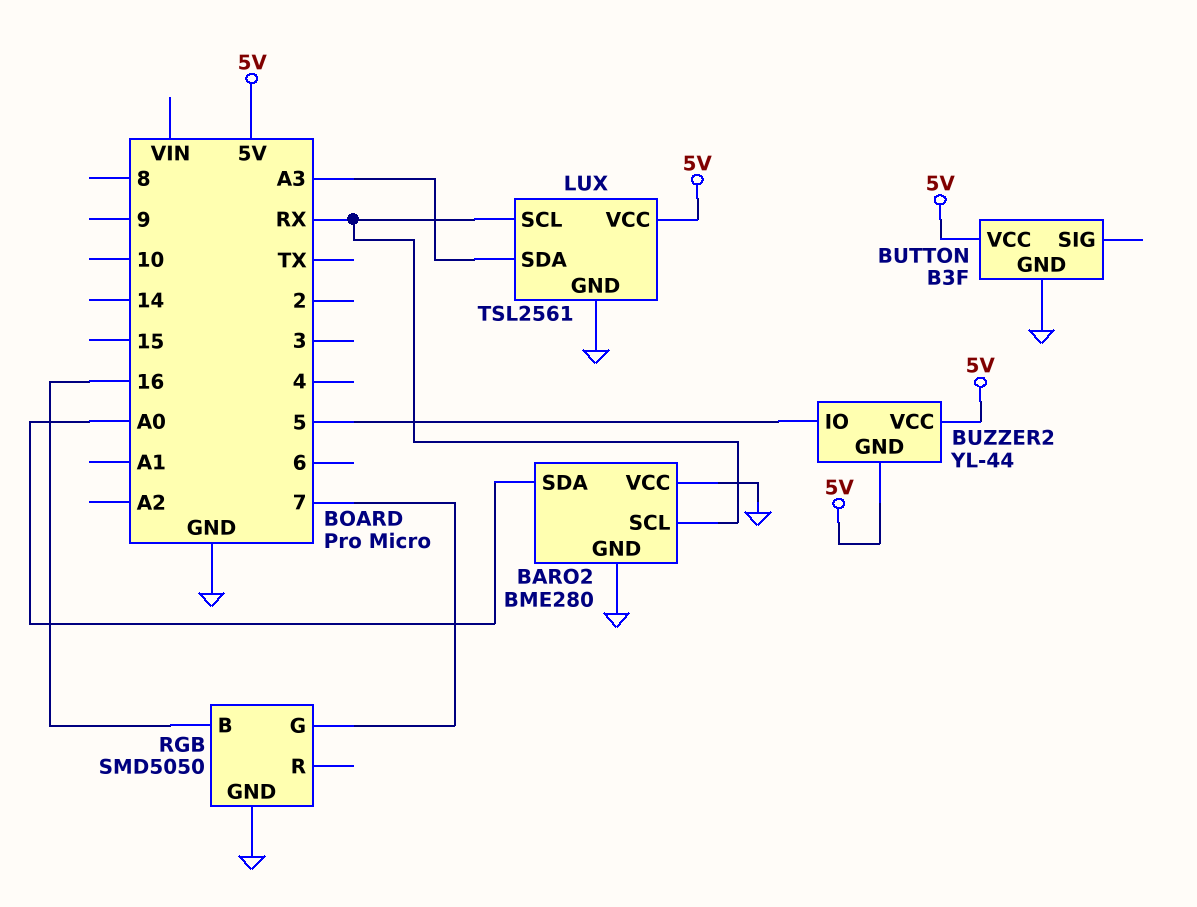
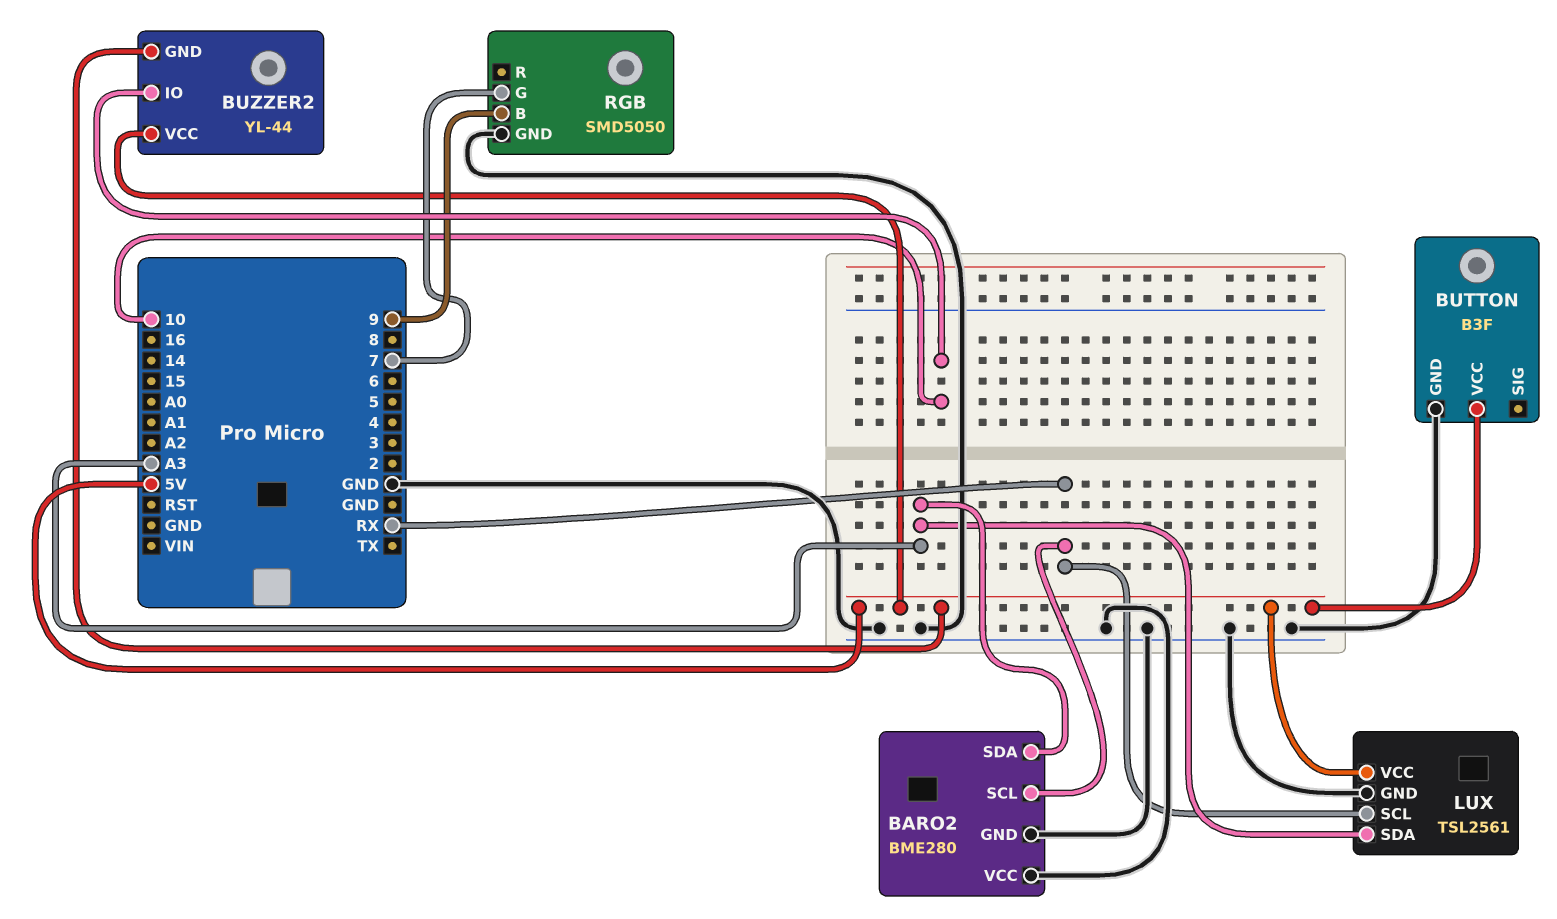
BARO2 pin SDA: A0 -> A3
BUZZER2 pin IO: 5 -> 10
RGB pin B: 16 -> 9

